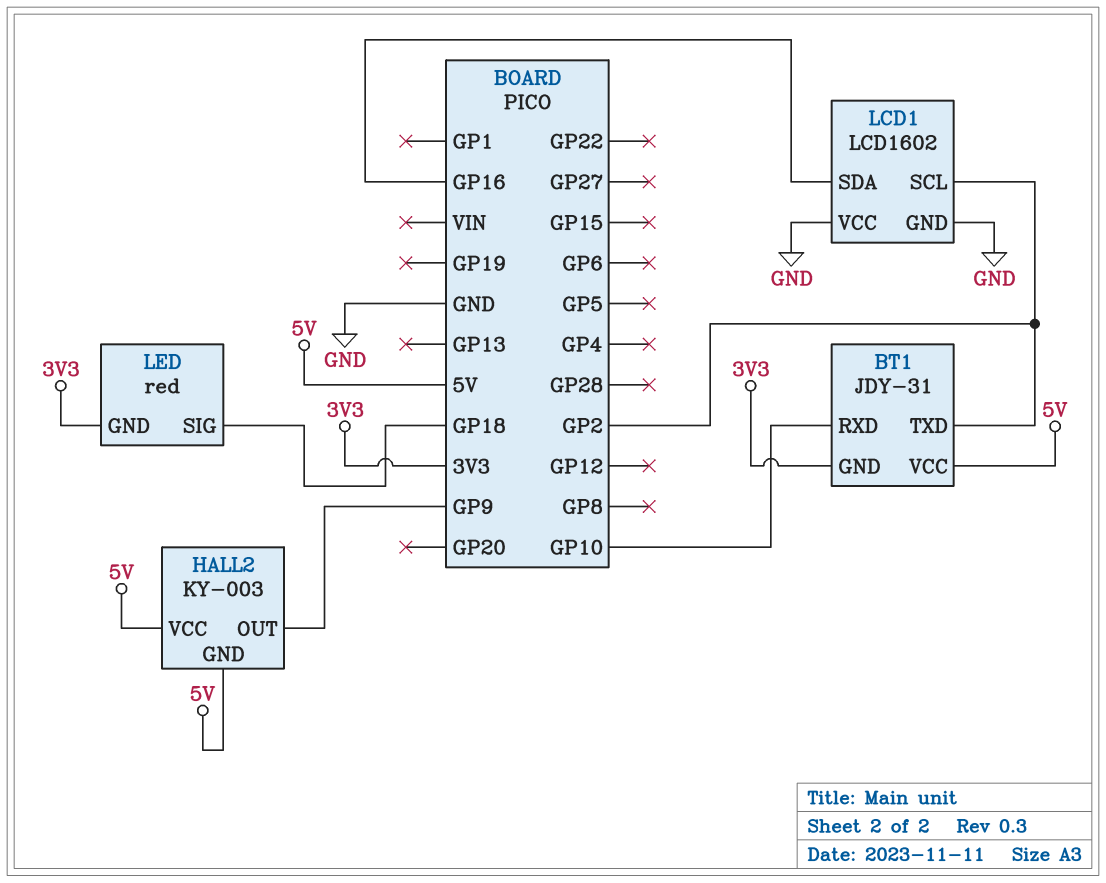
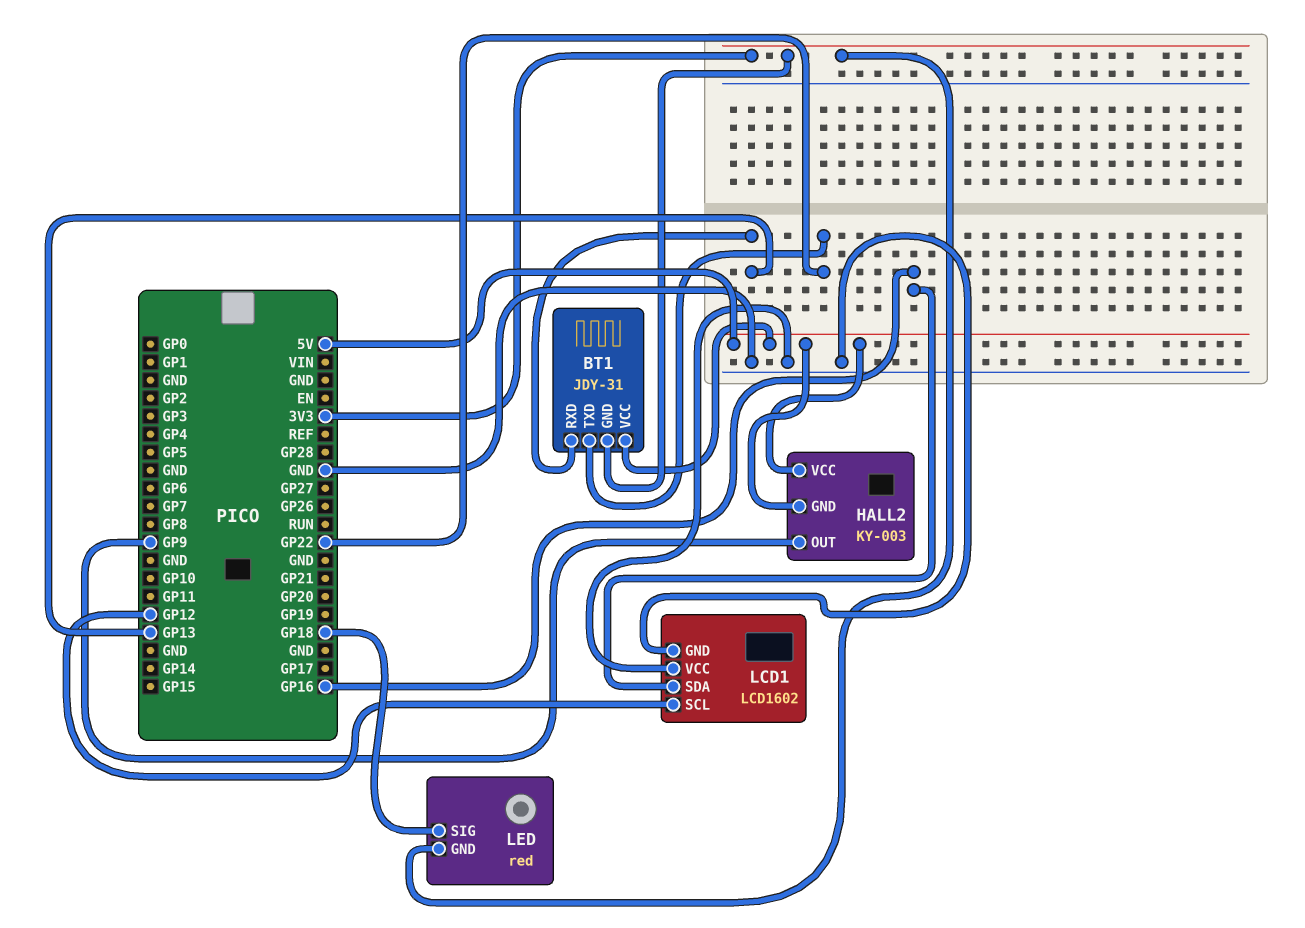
BT1 pin RXD: GP10 -> GP13
BT1 pin TXD: GP2 -> GP22
LCD1 pin SCL: GP2 -> GP12

